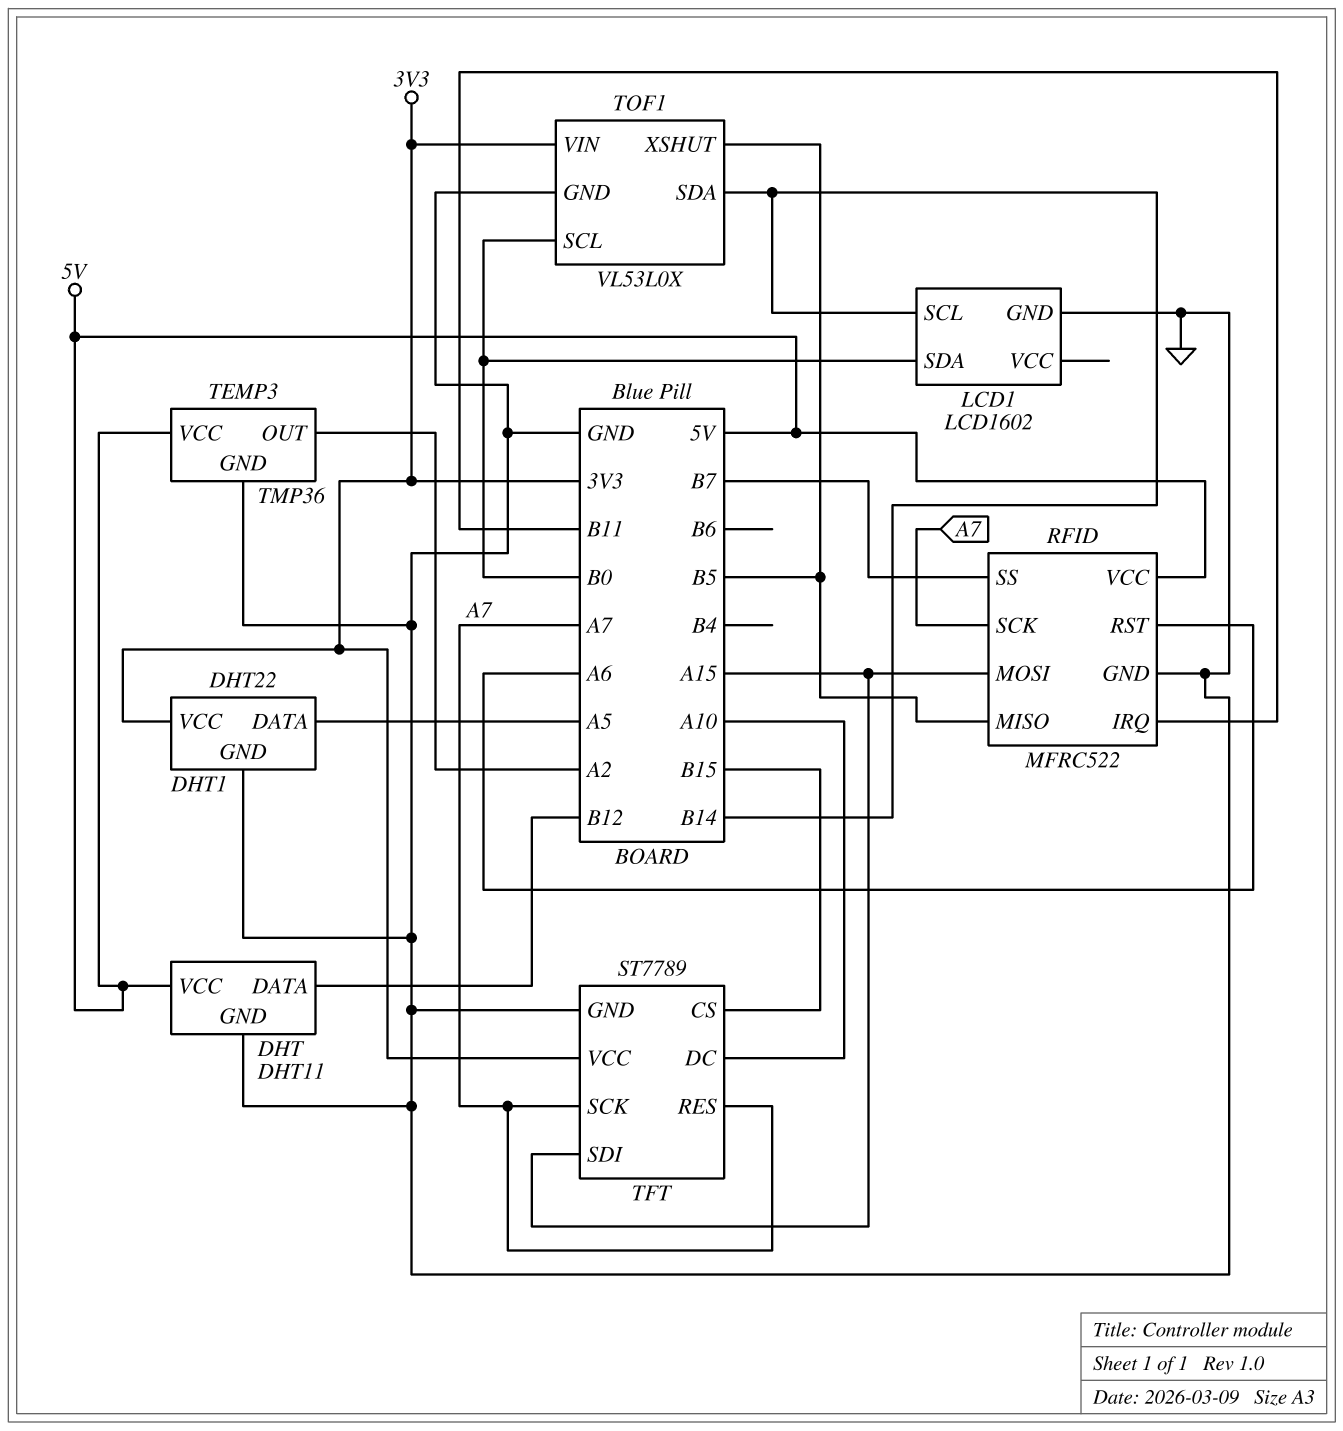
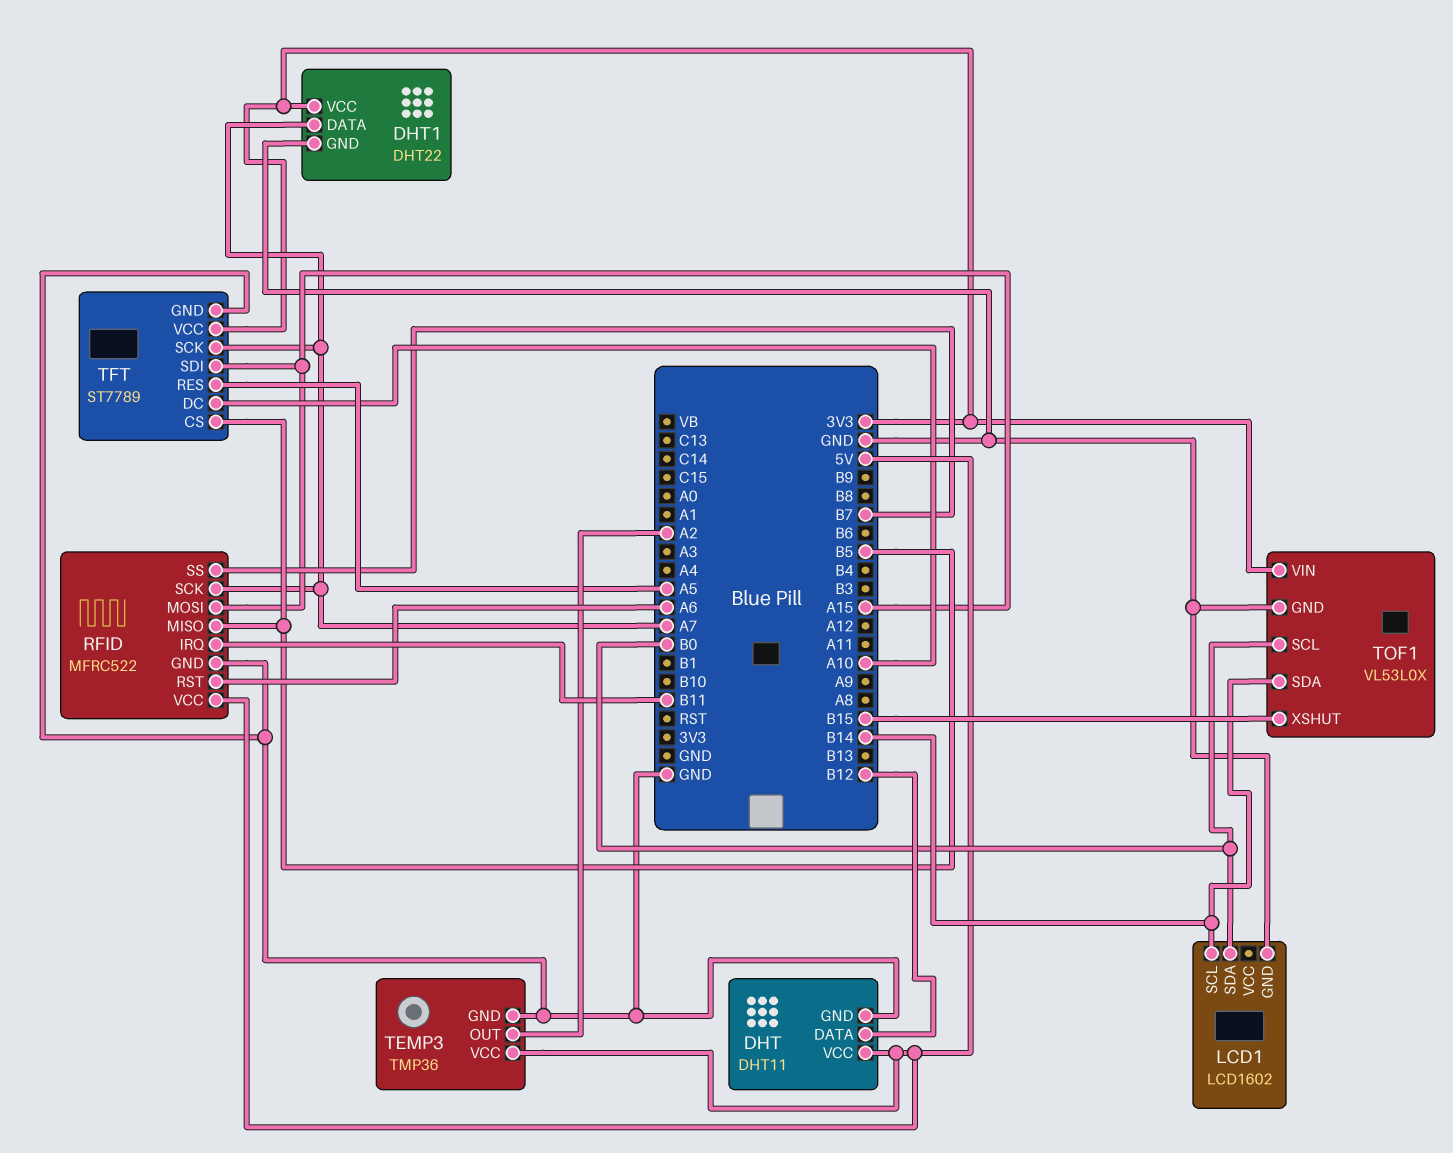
DHT1 pin DATA: A5 -> A7
TFT pin CS: B15 -> B5
TFT pin RES: A7 -> A5
TOF1 pin XSHUT: B5 -> B15

